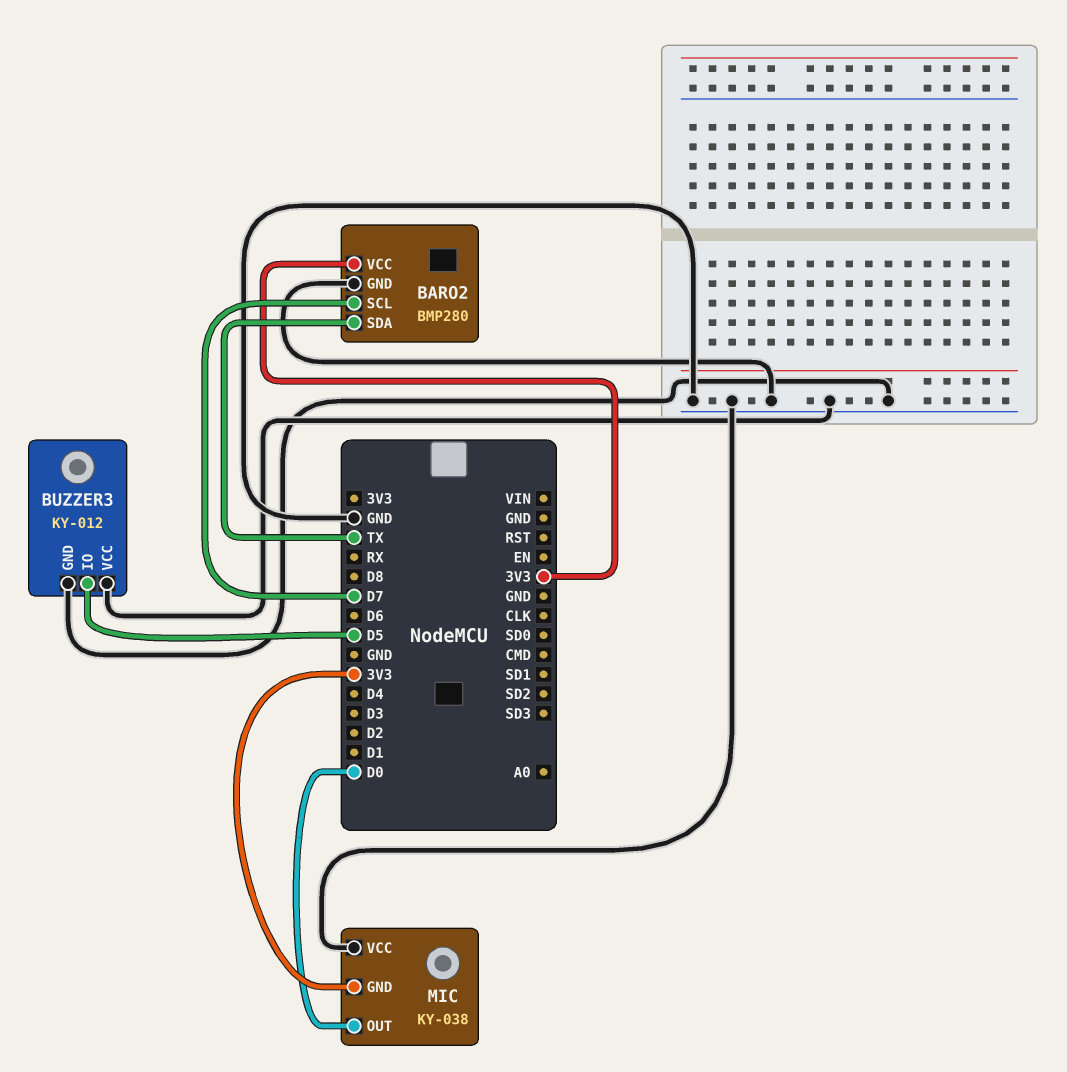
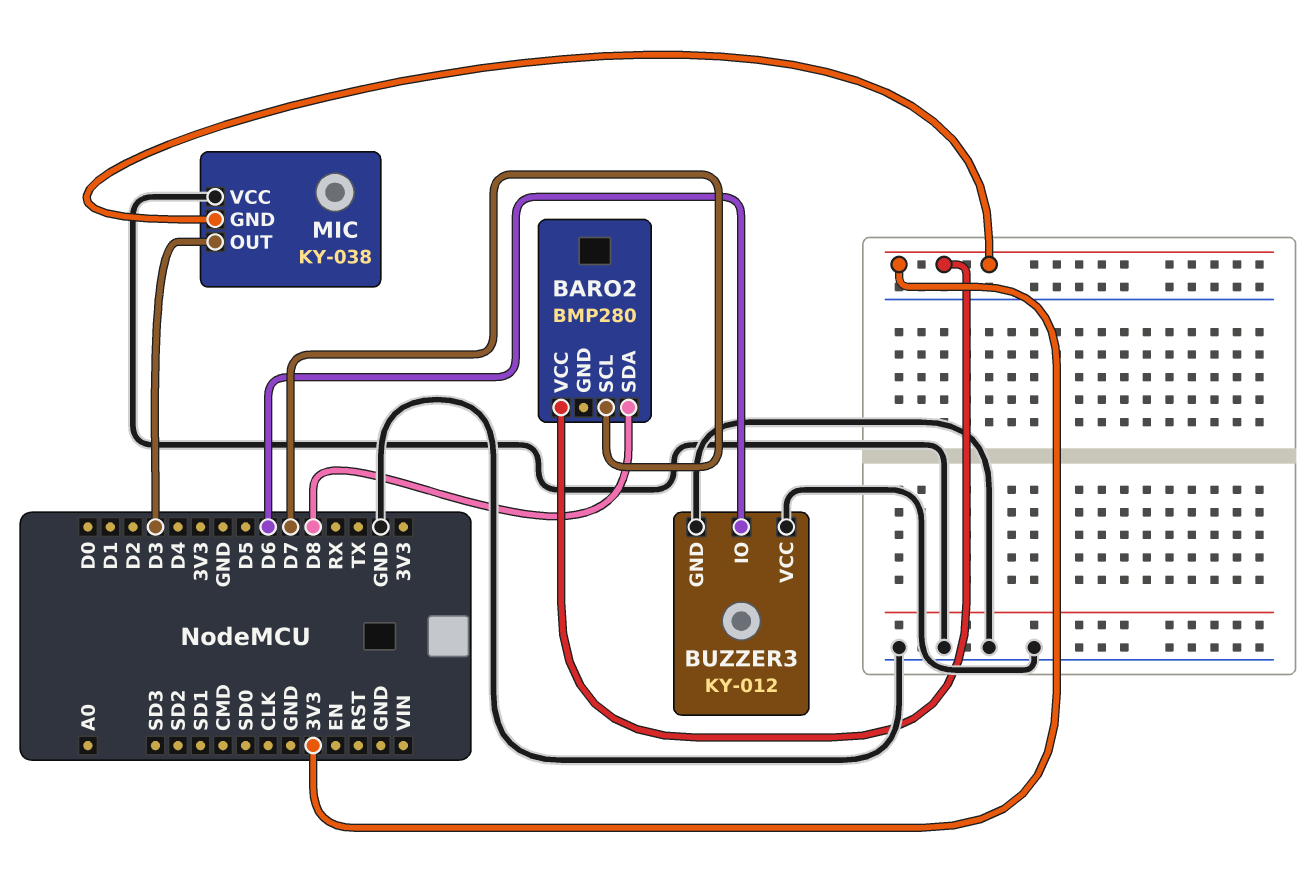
BARO2 pin GND: GND -> none
BARO2 pin SDA: TX -> D8
BUZZER3 pin IO: D5 -> D6
MIC pin OUT: D0 -> D3

